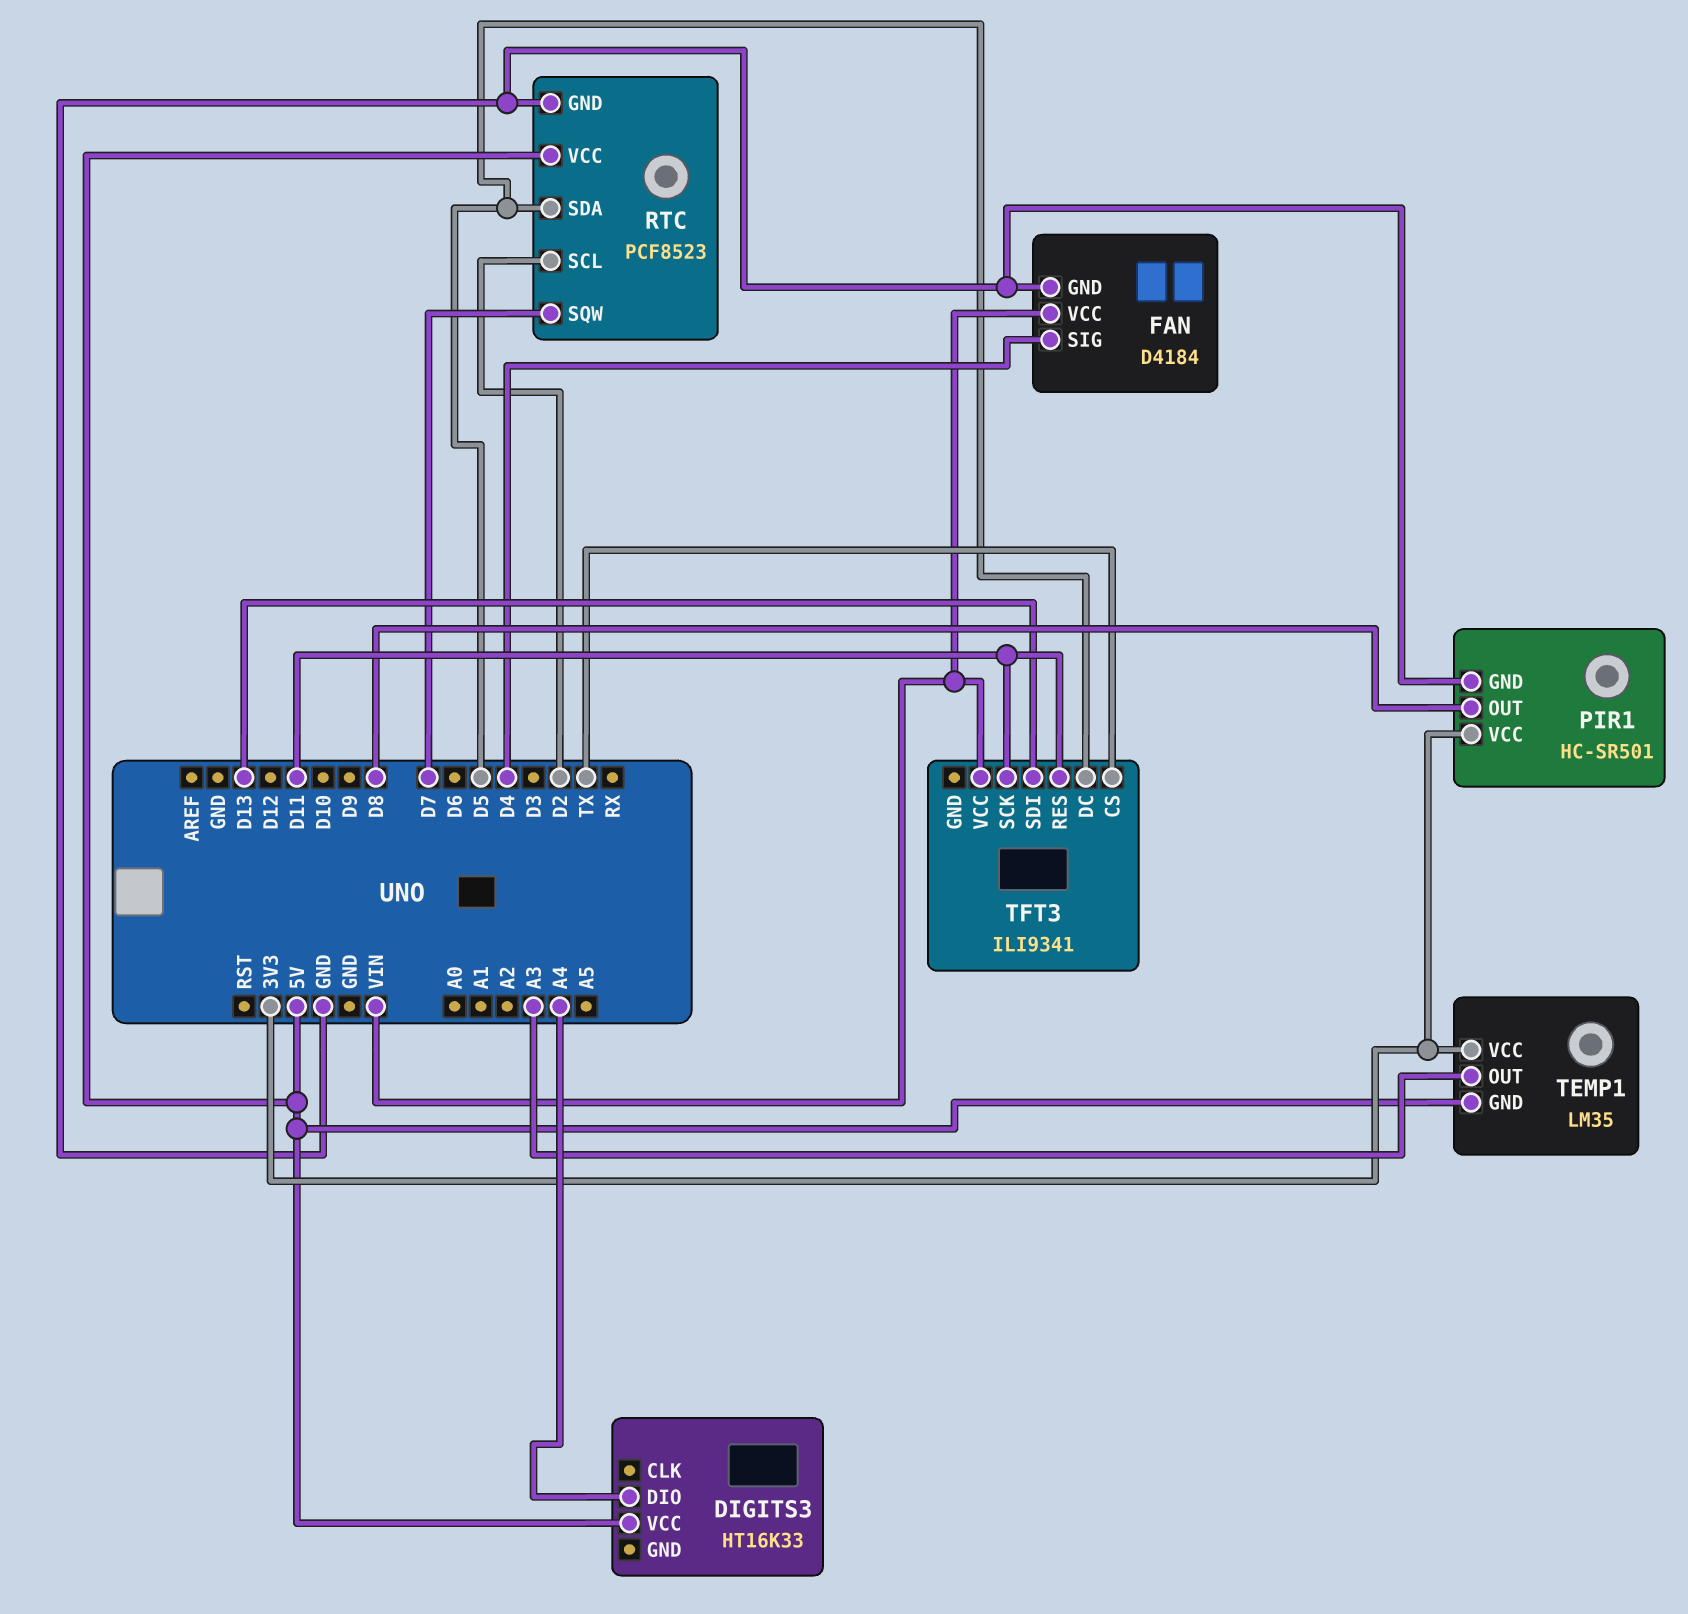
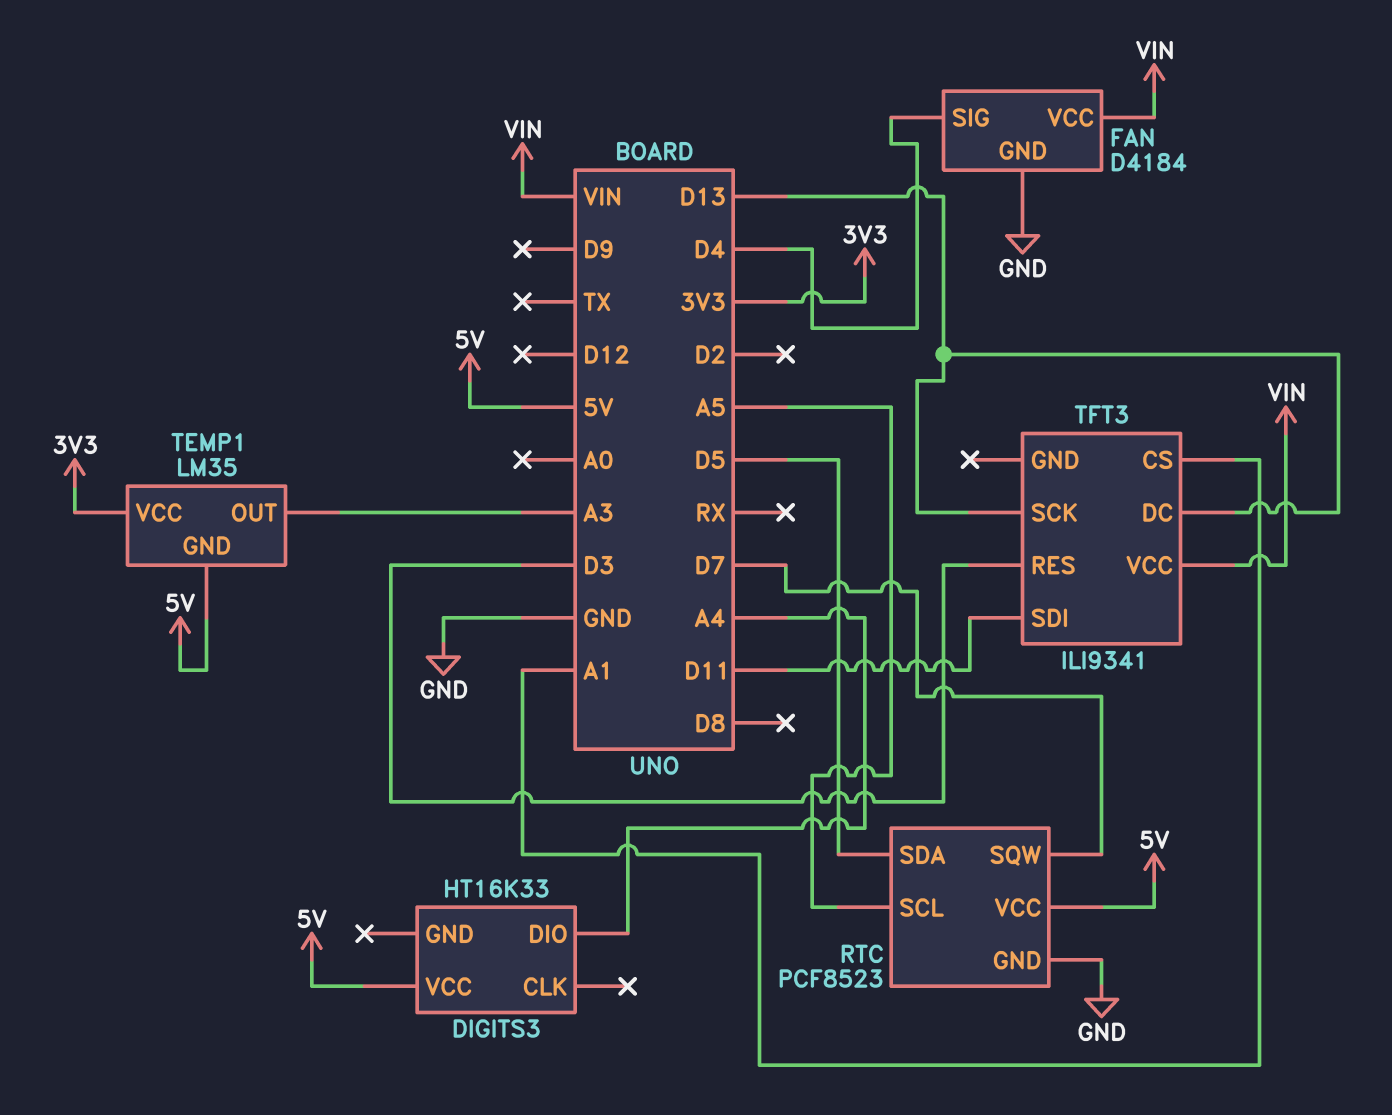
PIR1: HC-SR501 -> none
PIR1 pin GND: GND -> none
PIR1 pin OUT: D8 -> none
PIR1 pin VCC: 3V3 -> none
RTC pin SCL: D2 -> A5
TFT3 pin CS: TX -> A1
TFT3 pin DC: D5 -> D13
TFT3 pin RES: D11 -> D3
TFT3 pin SCK: D11 -> D13
TFT3 pin SDI: D13 -> D11

